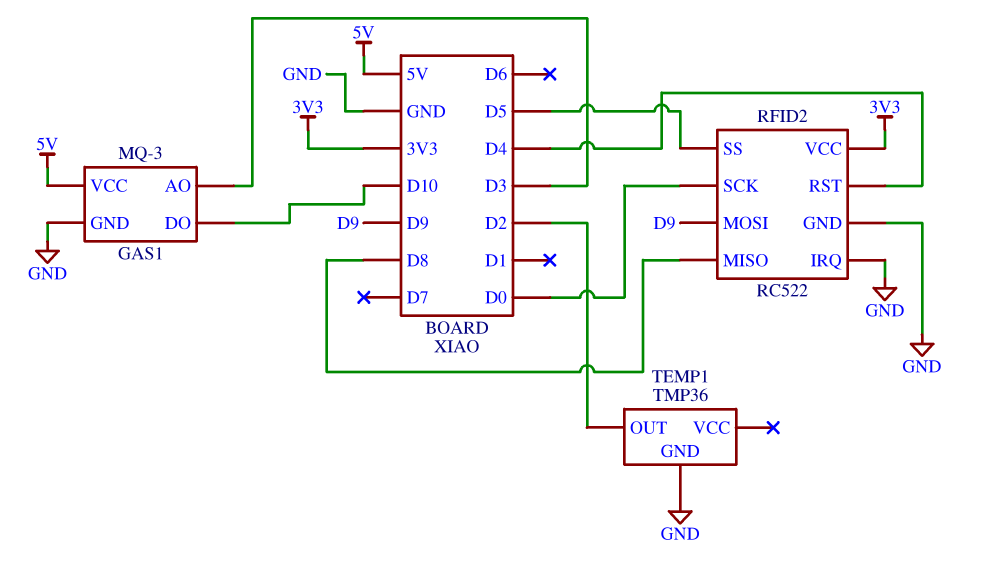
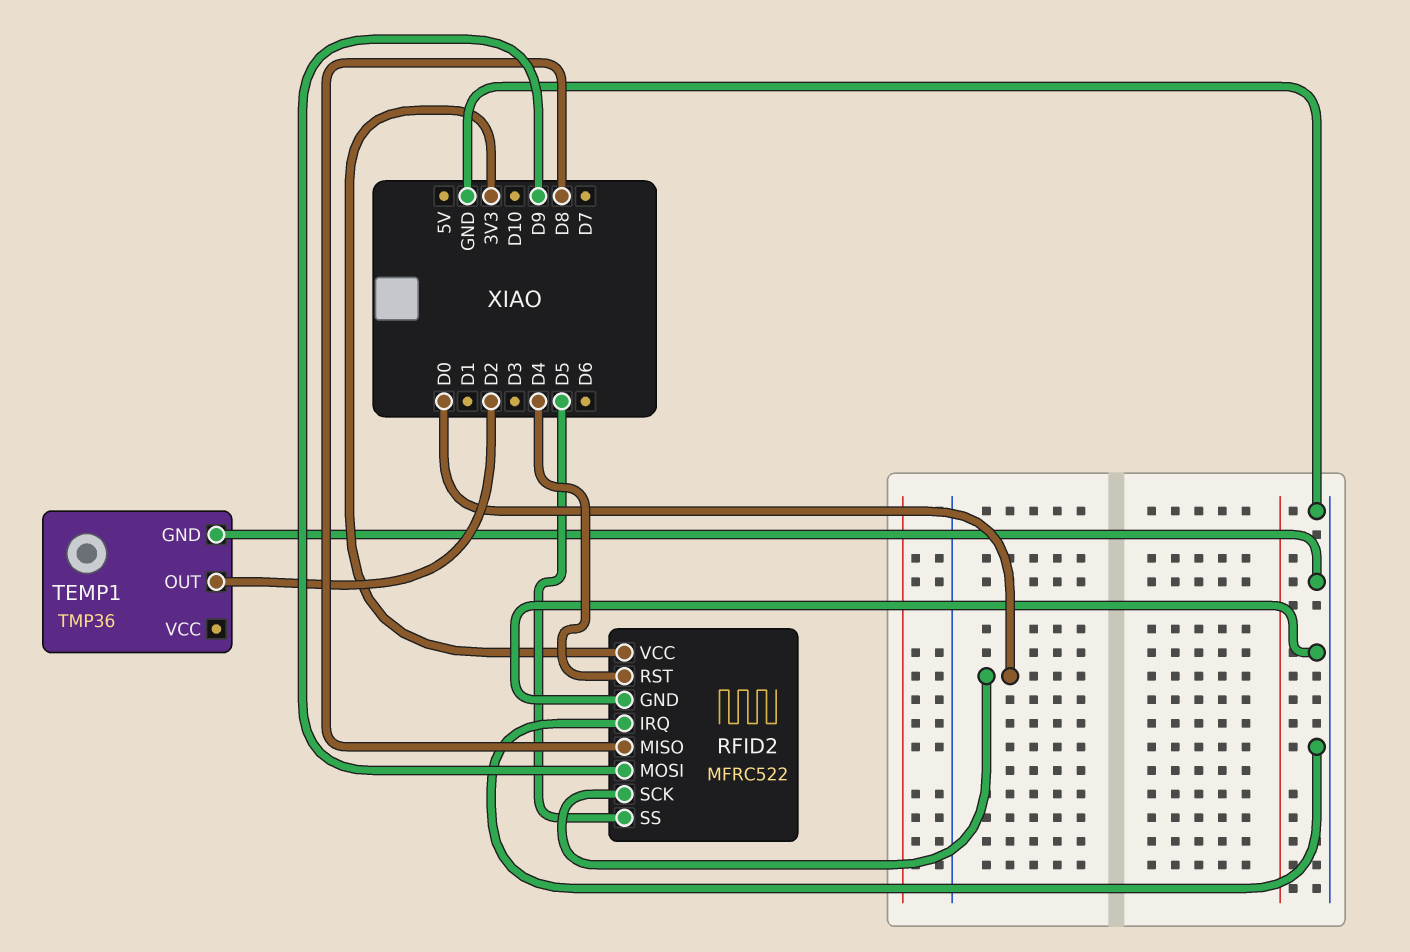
GAS1: MQ-3 -> none
GAS1 pin AO: D3 -> none
GAS1 pin DO: D10 -> none
GAS1 pin GND: GND -> none
GAS1 pin VCC: 5V -> none
RFID2: RC522 -> MFRC522

